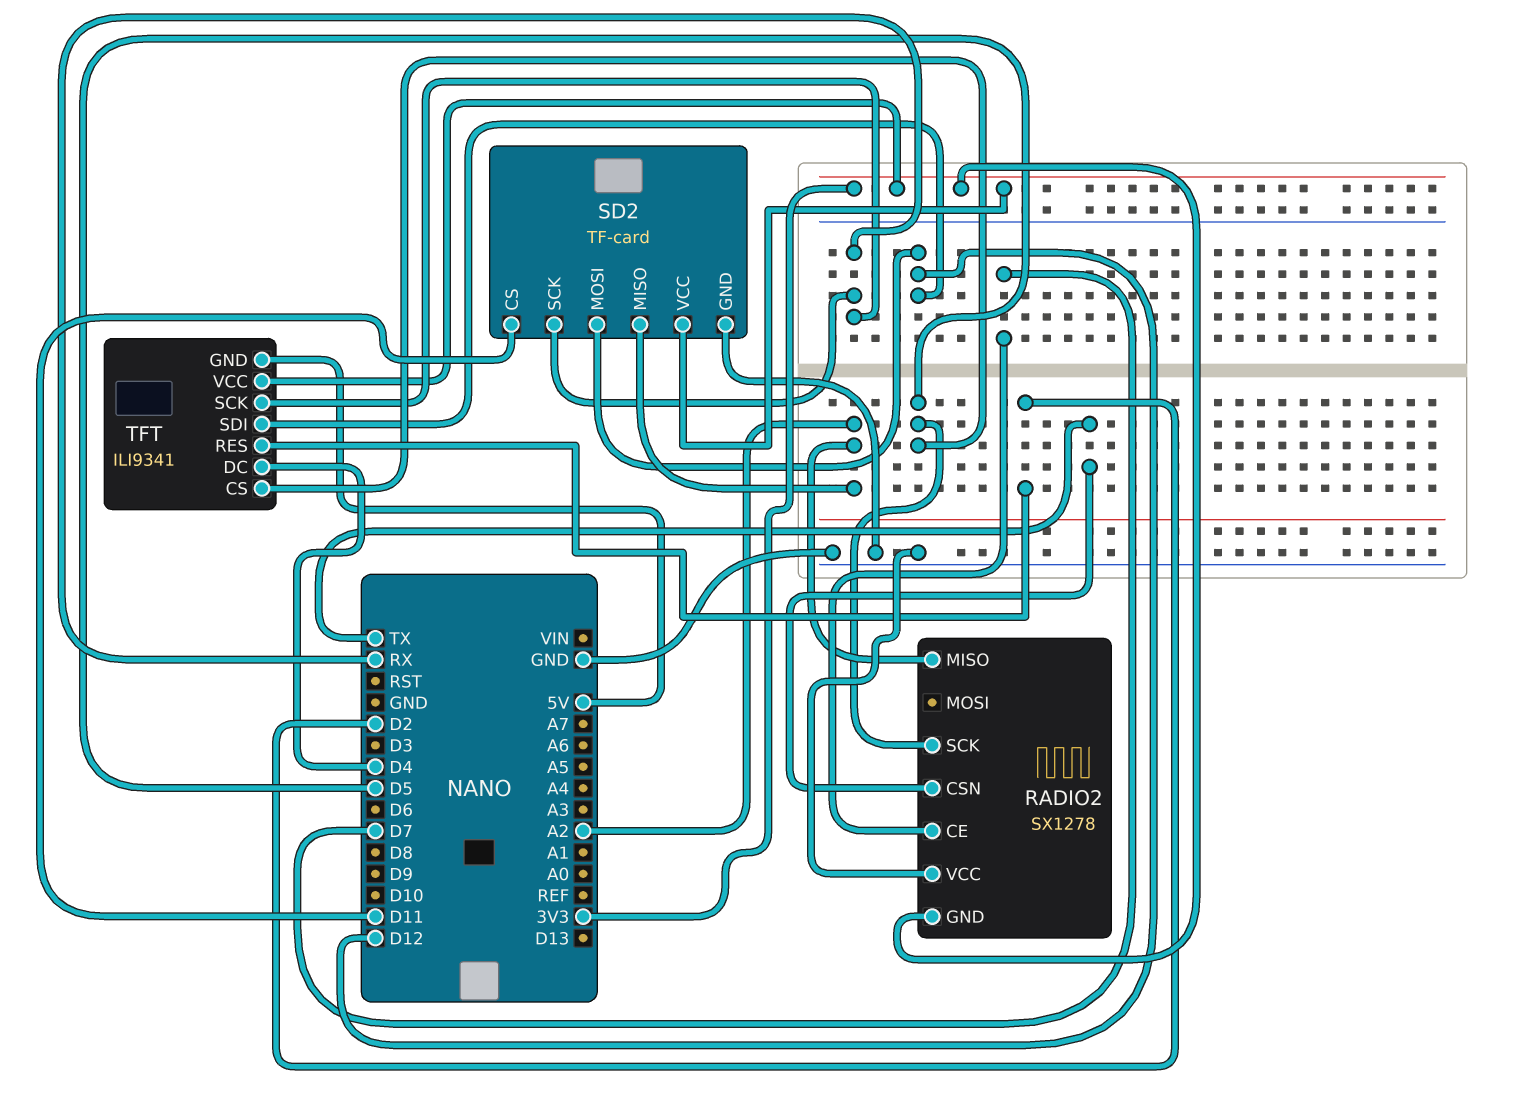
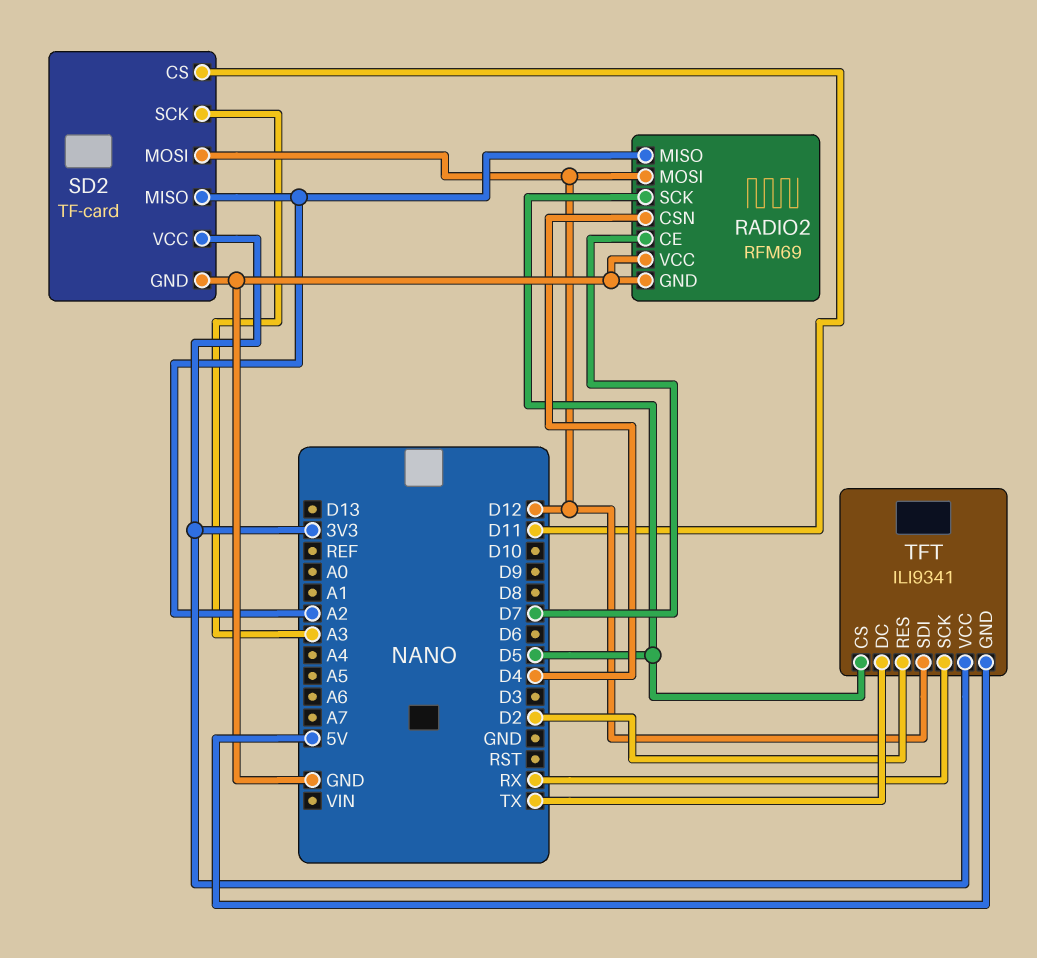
RADIO2: SX1278 -> RFM69
RADIO2 pin CSN: TX -> D4
RADIO2 pin GND: 3V3 -> GND
RADIO2 pin MOSI: none -> D12
SD2 pin SCK: RX -> A3
TFT pin DC: D4 -> TX

